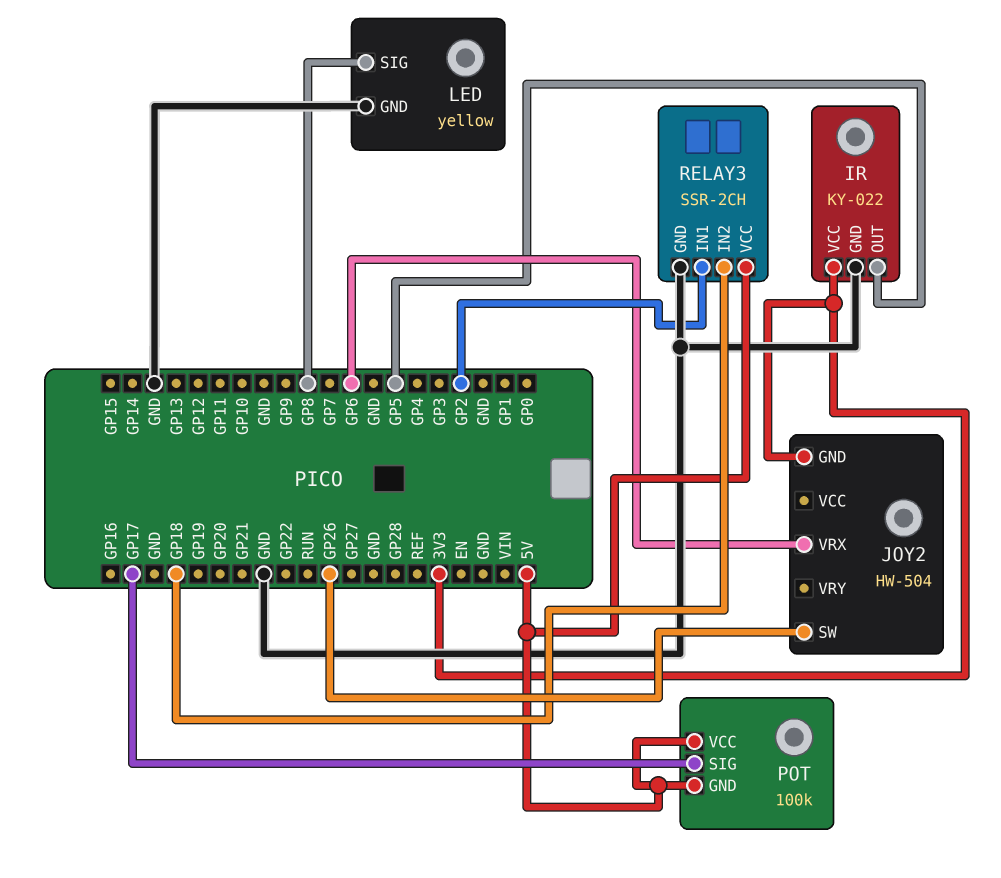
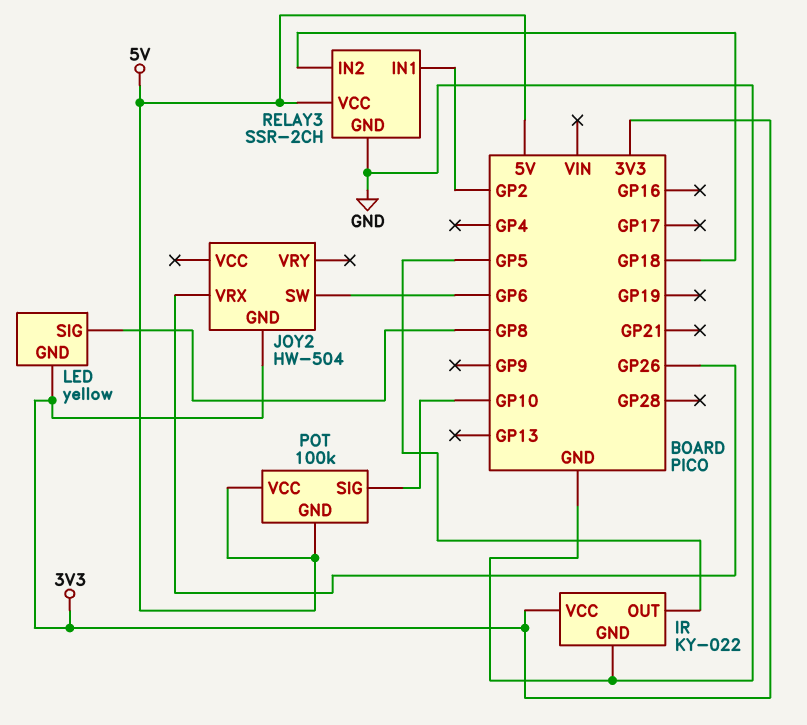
JOY2 pin SW: GP26 -> GP6
JOY2 pin VRX: GP6 -> GP26
LED pin GND: GND -> 3V3
POT pin SIG: GP17 -> GP10

